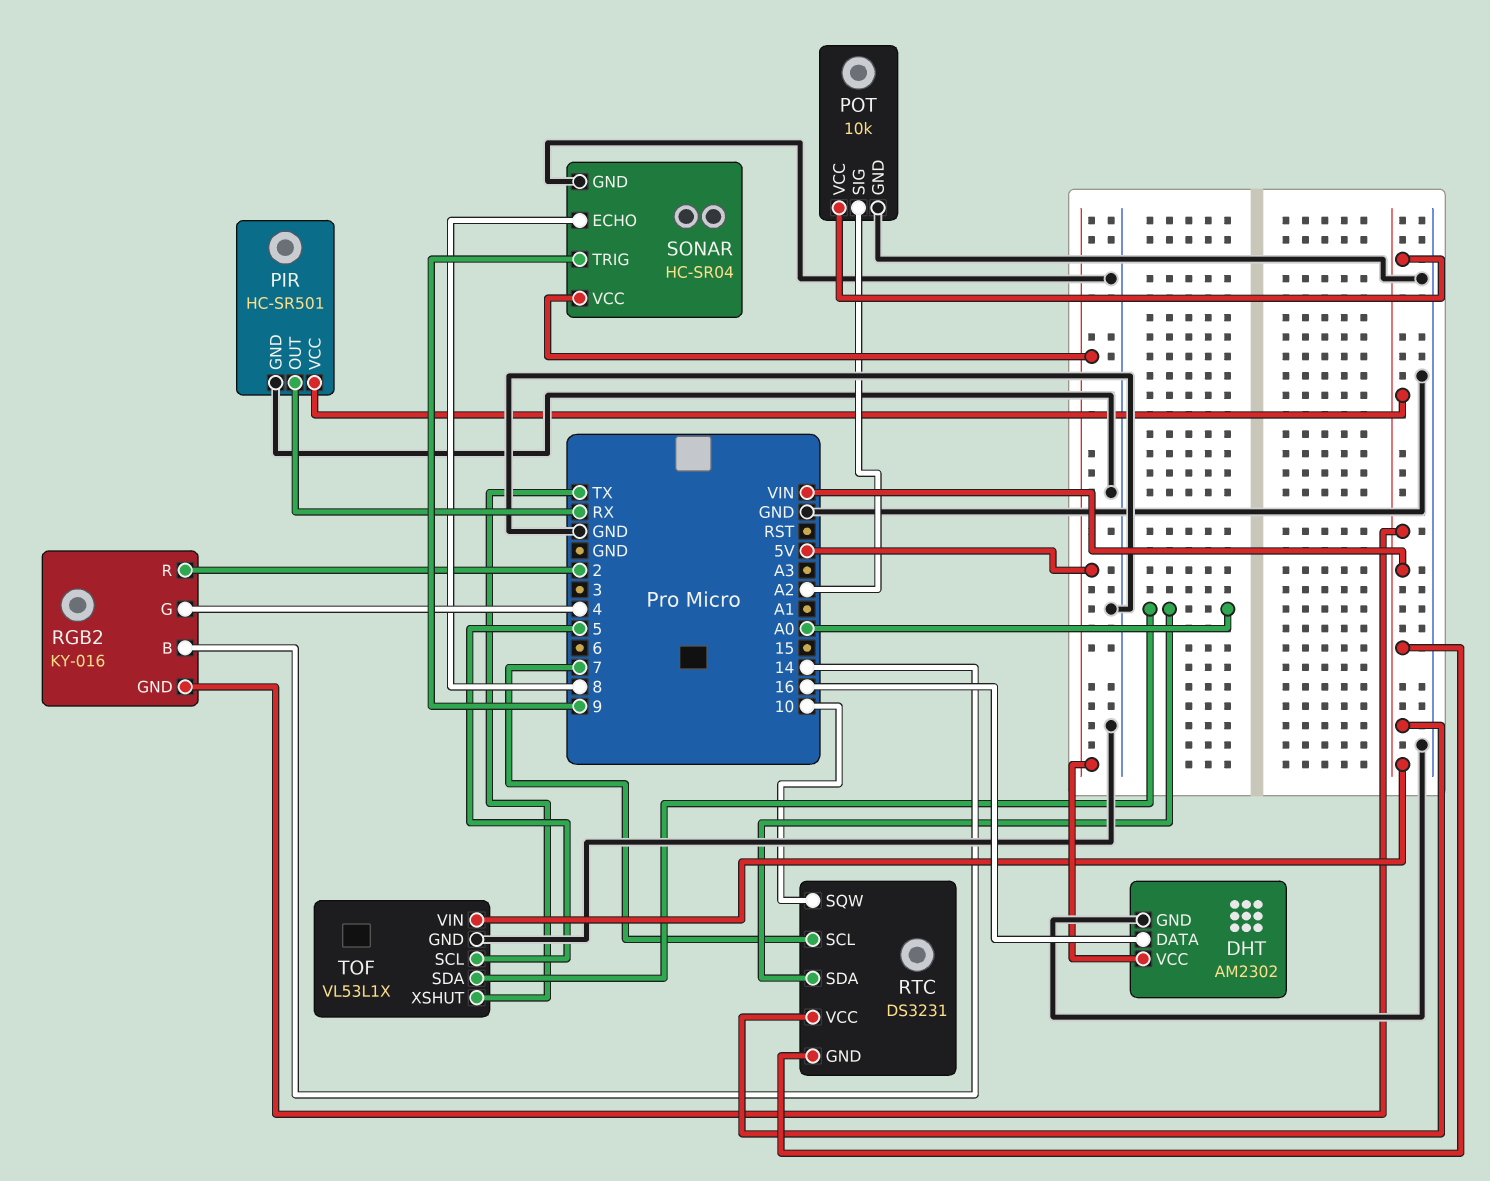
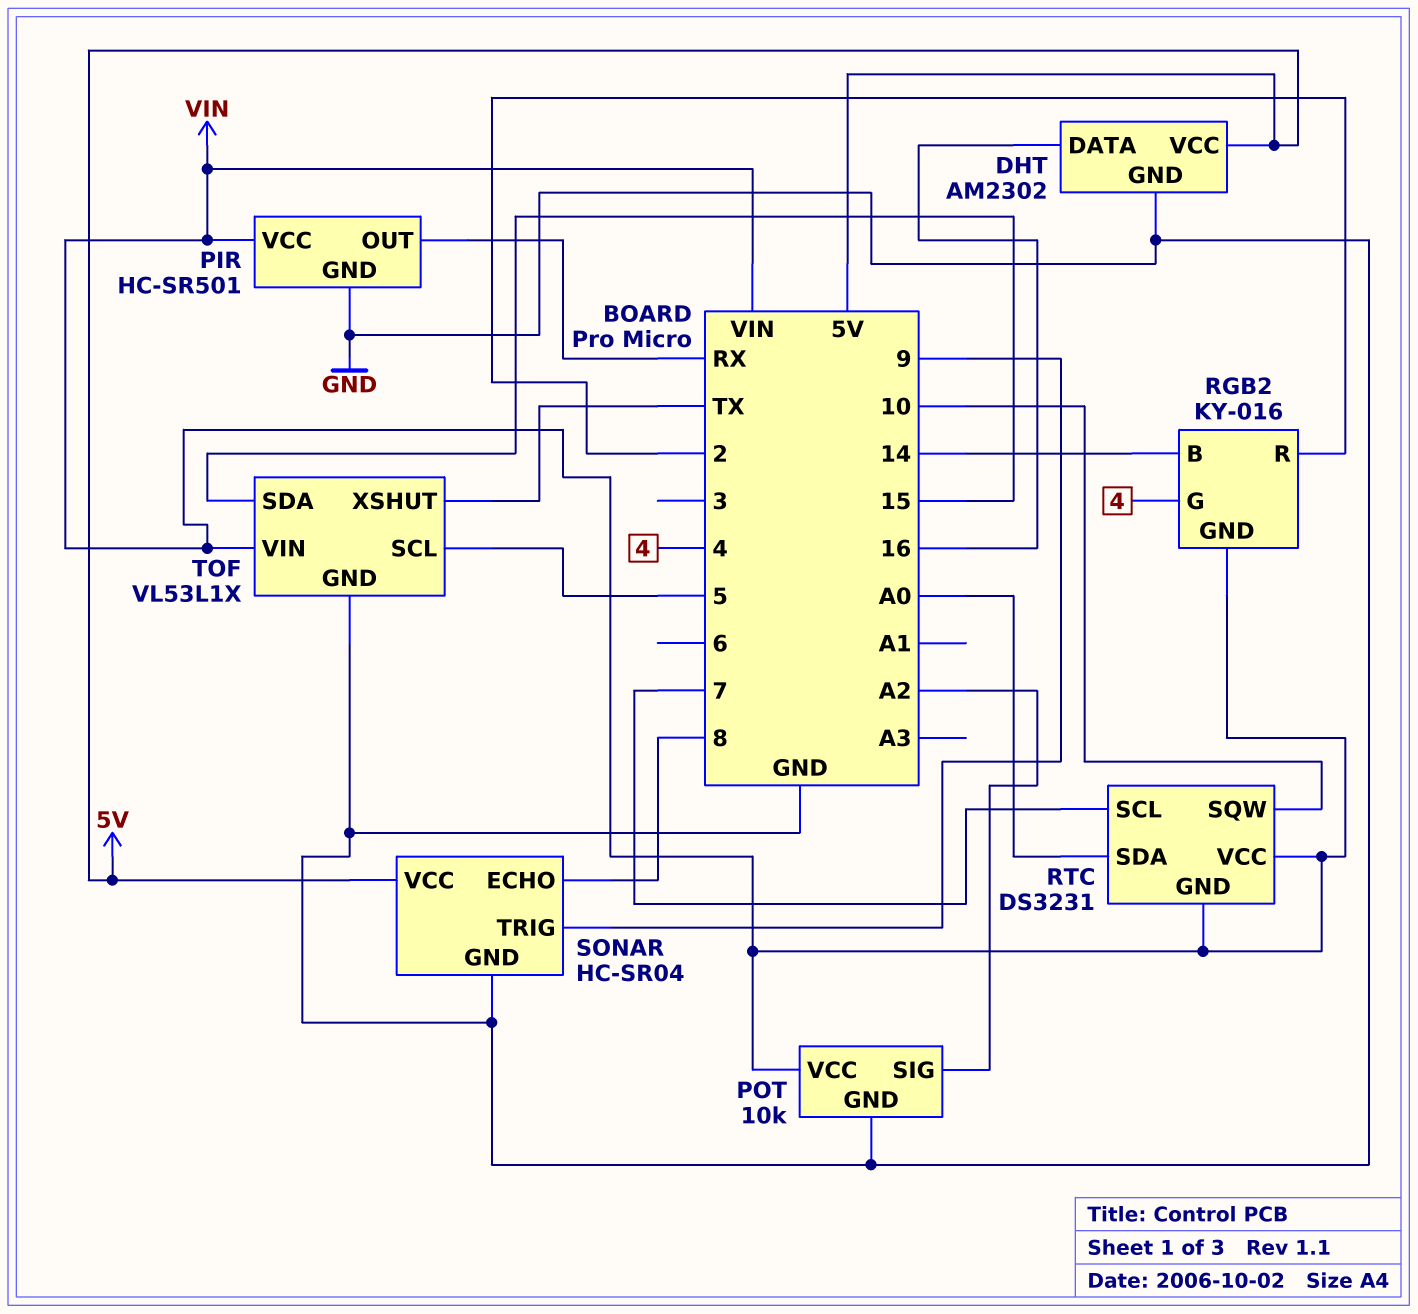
TOF pin SDA: A0 -> 15

